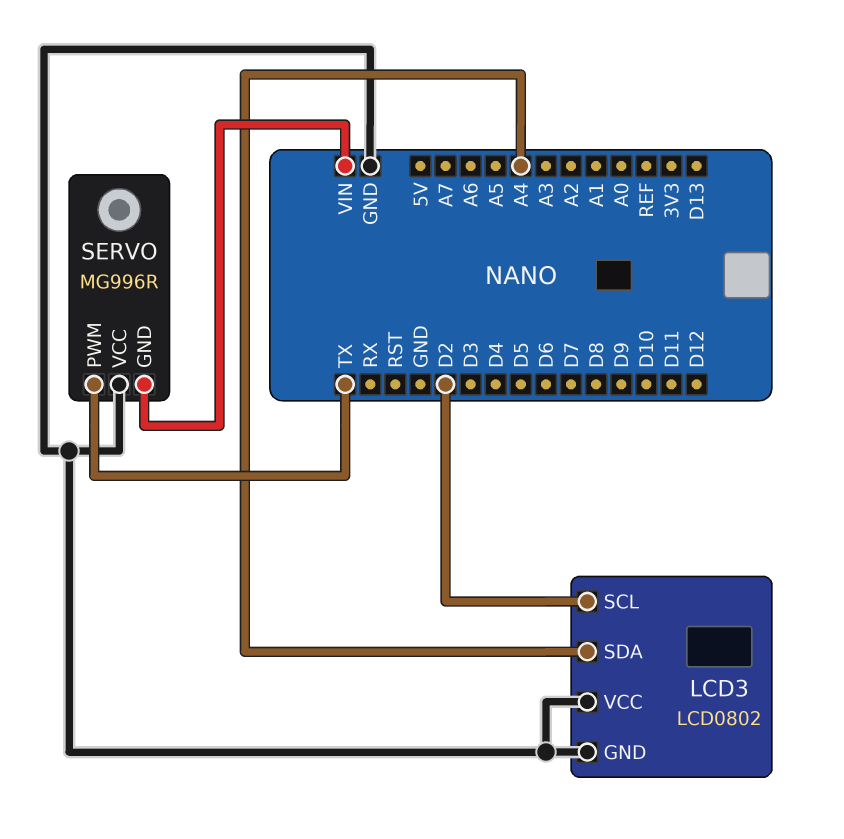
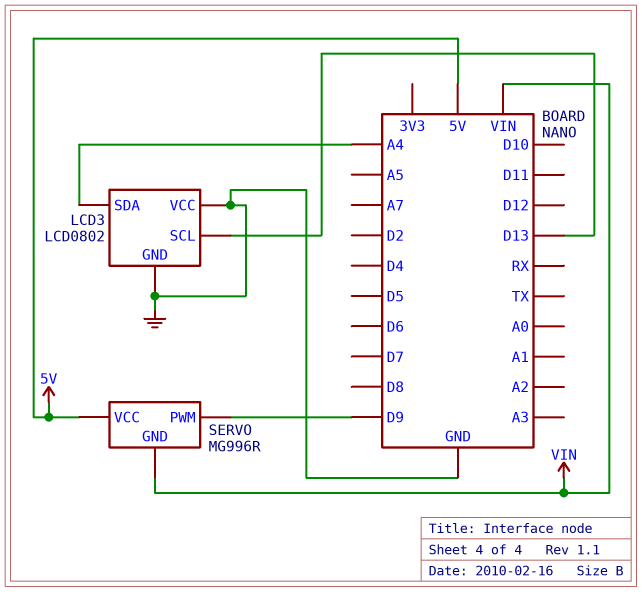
LCD3 pin SCL: D2 -> D13
SERVO pin PWM: TX -> D9
SERVO pin VCC: GND -> 5V

